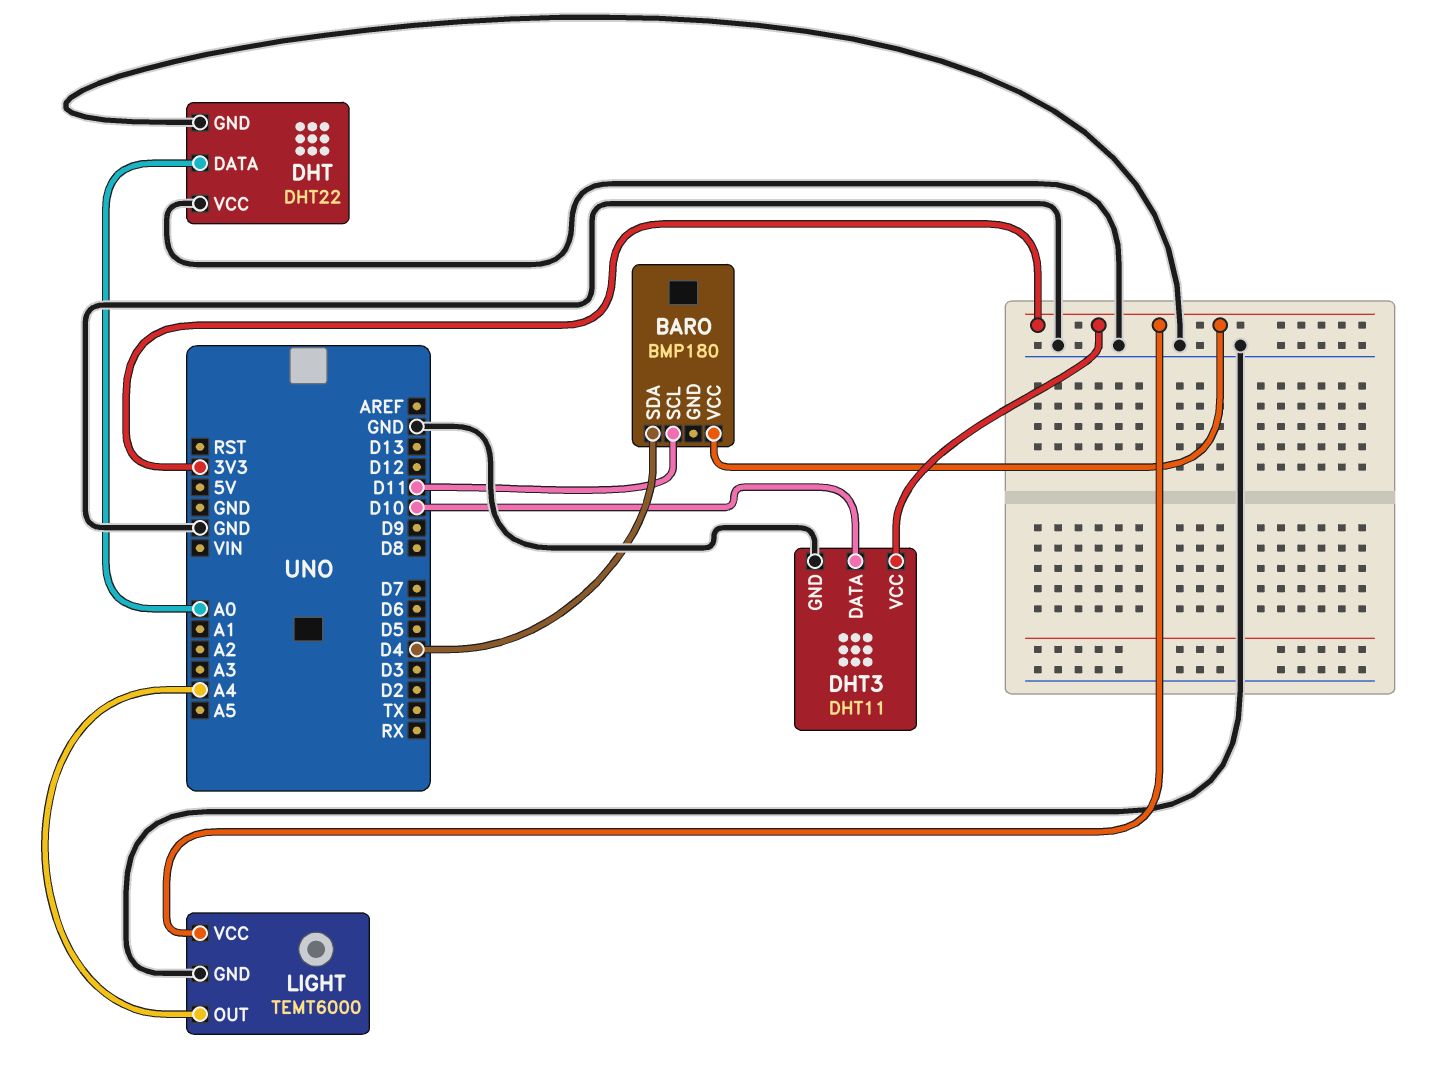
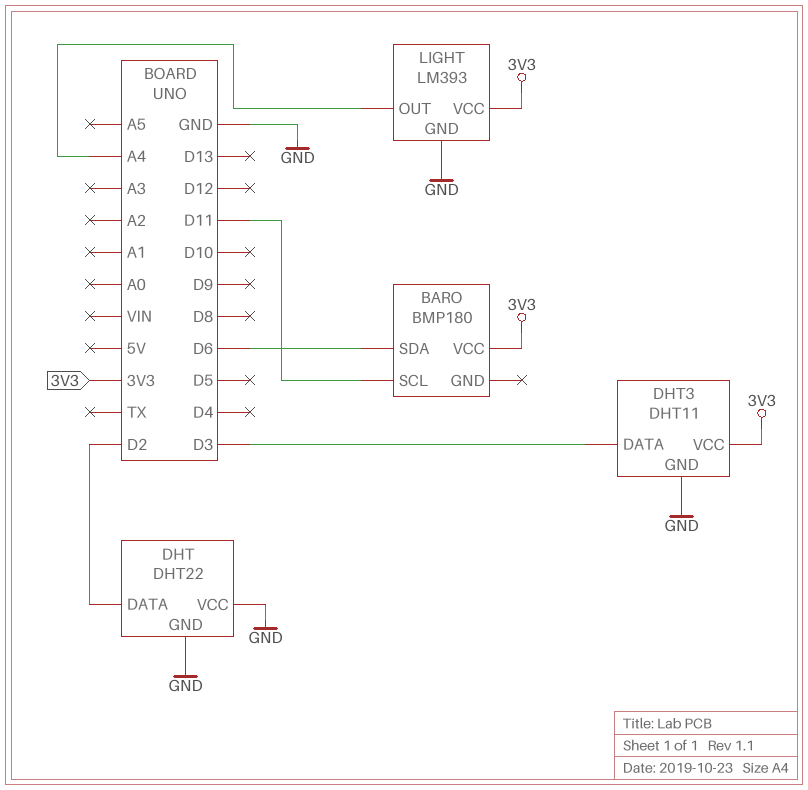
BARO pin SDA: D4 -> D6
DHT pin DATA: A0 -> D2
DHT3 pin DATA: D10 -> D3
LIGHT: TEMT6000 -> LM393

